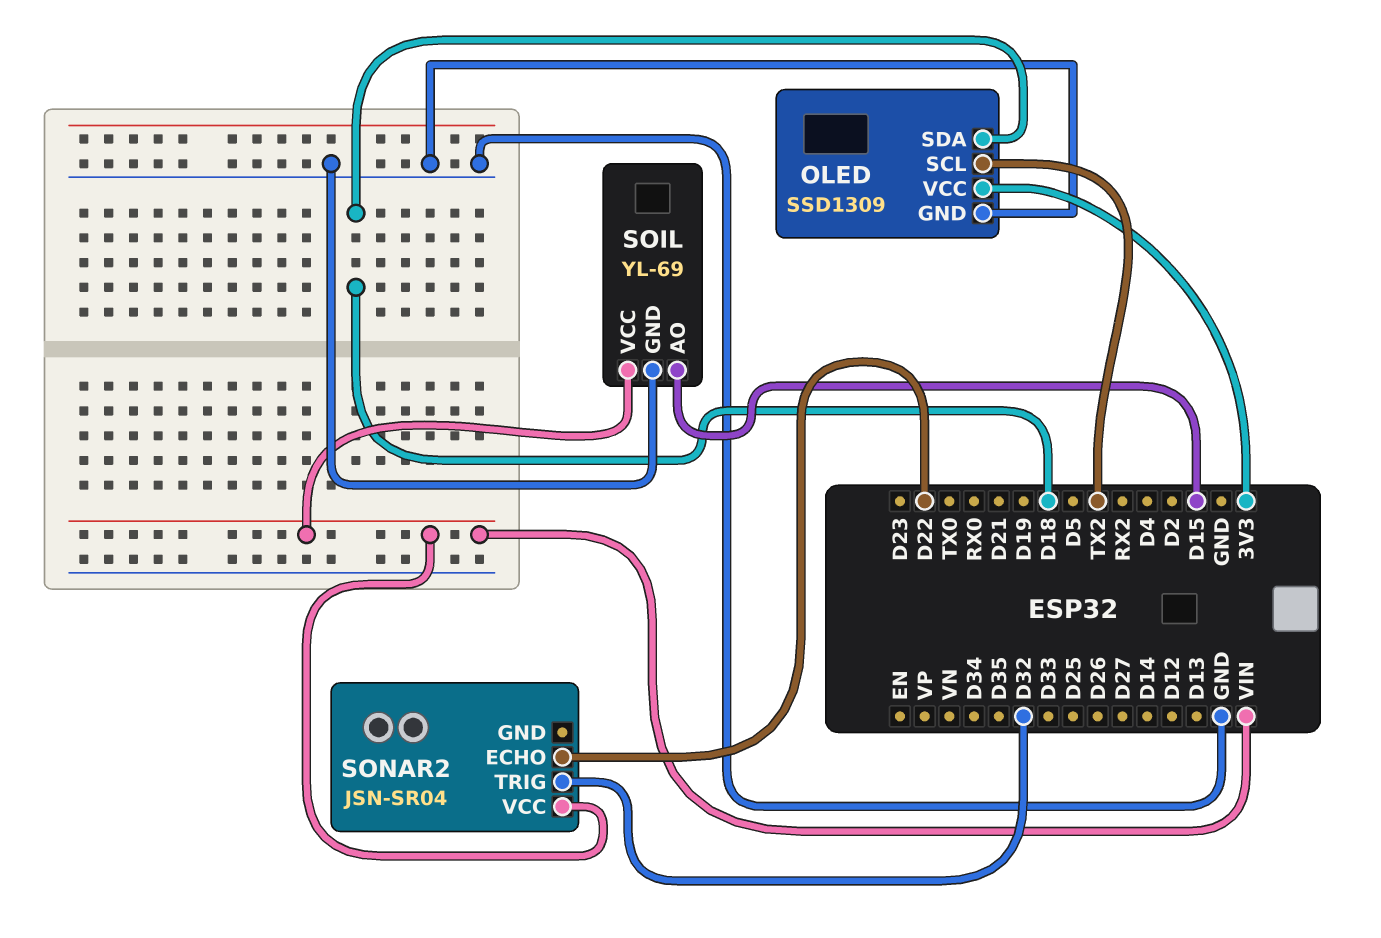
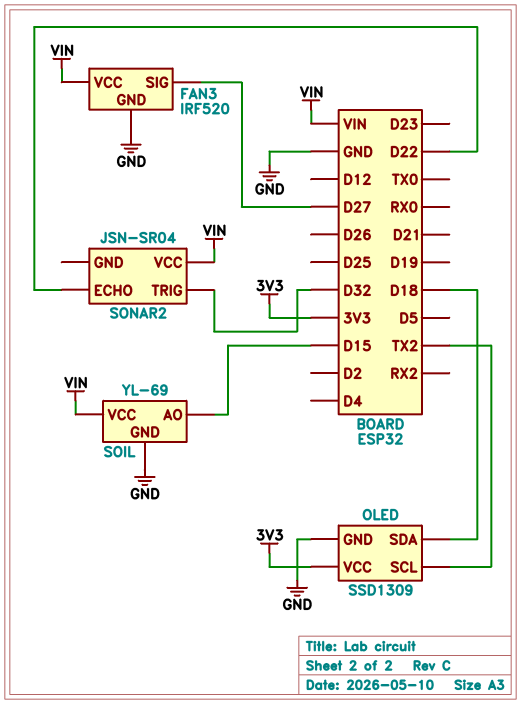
FAN3: none -> IRF520
FAN3 pin GND: none -> GND
FAN3 pin SIG: none -> D27
FAN3 pin VCC: none -> VIN

